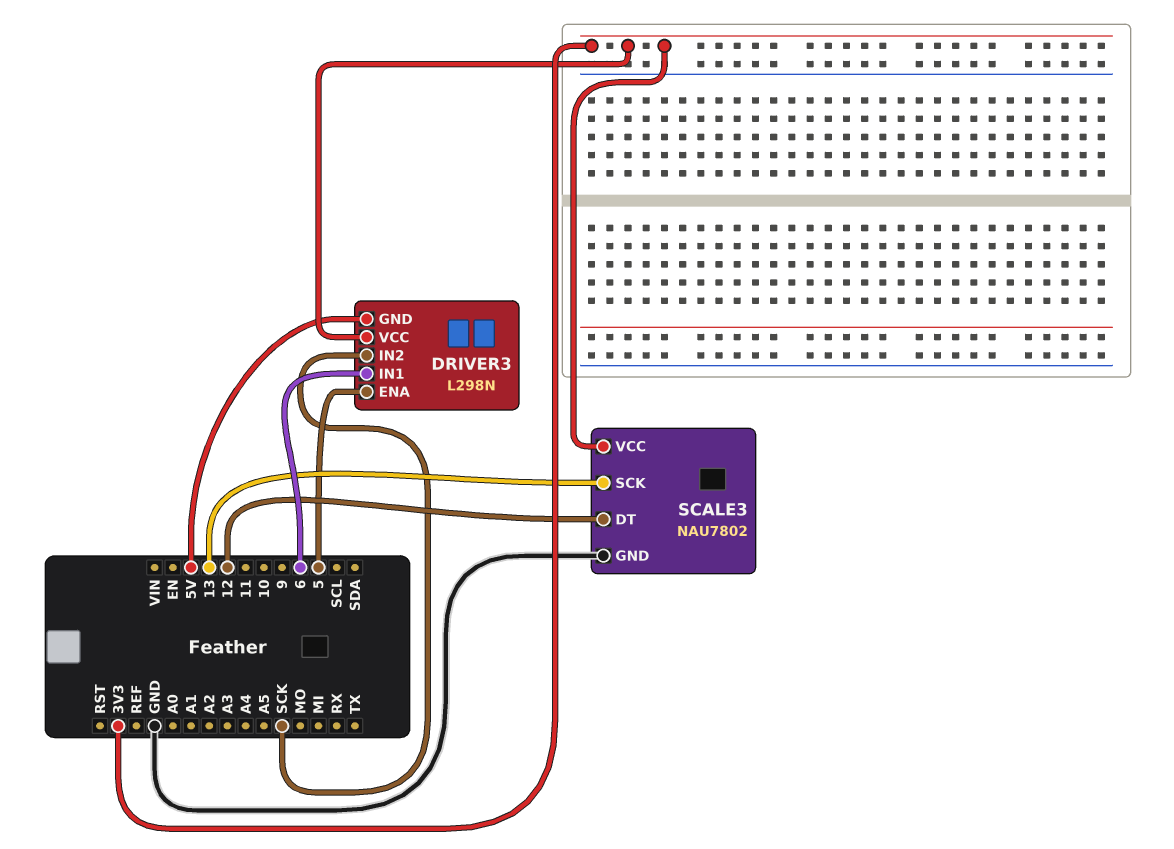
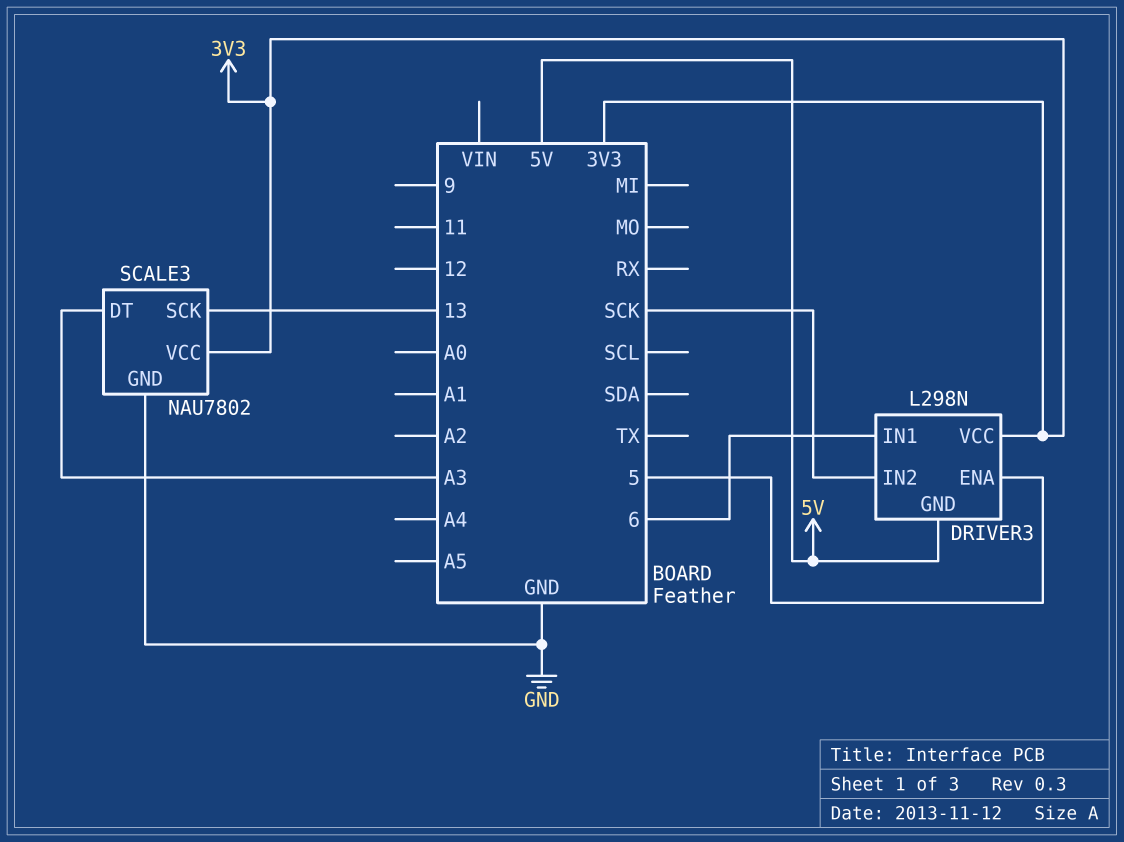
SCALE3 pin DT: 12 -> A3

